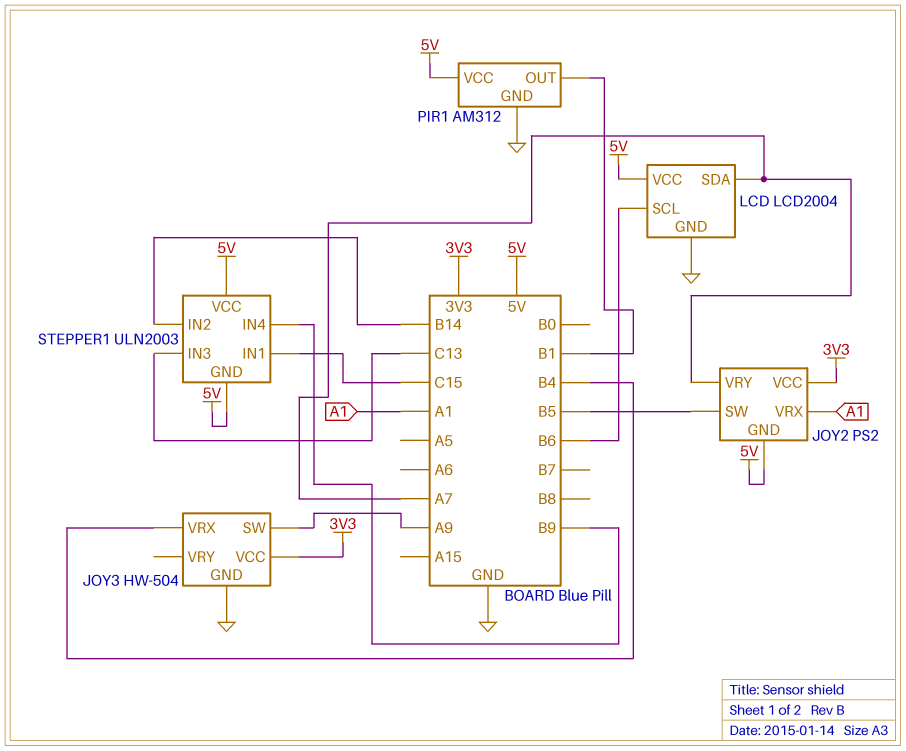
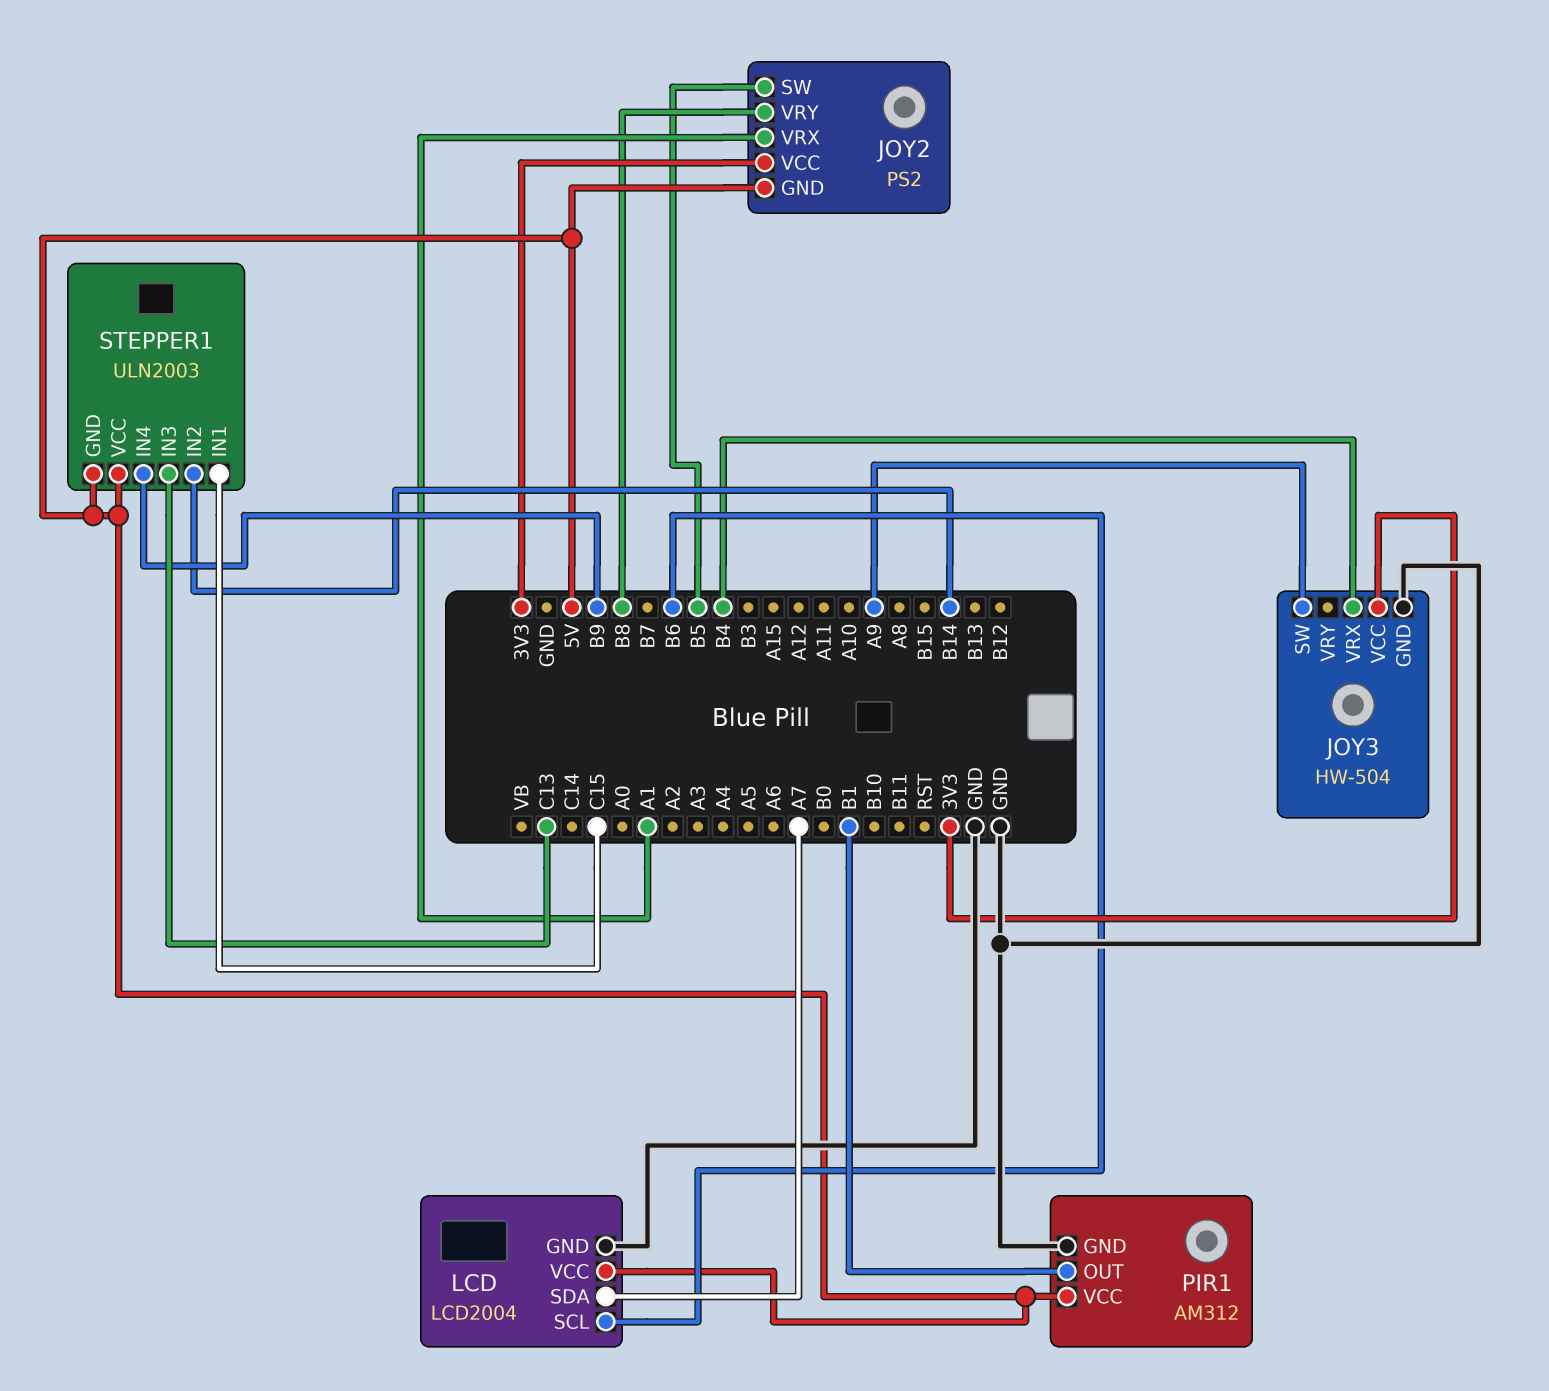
JOY2 pin VRY: A7 -> B8

